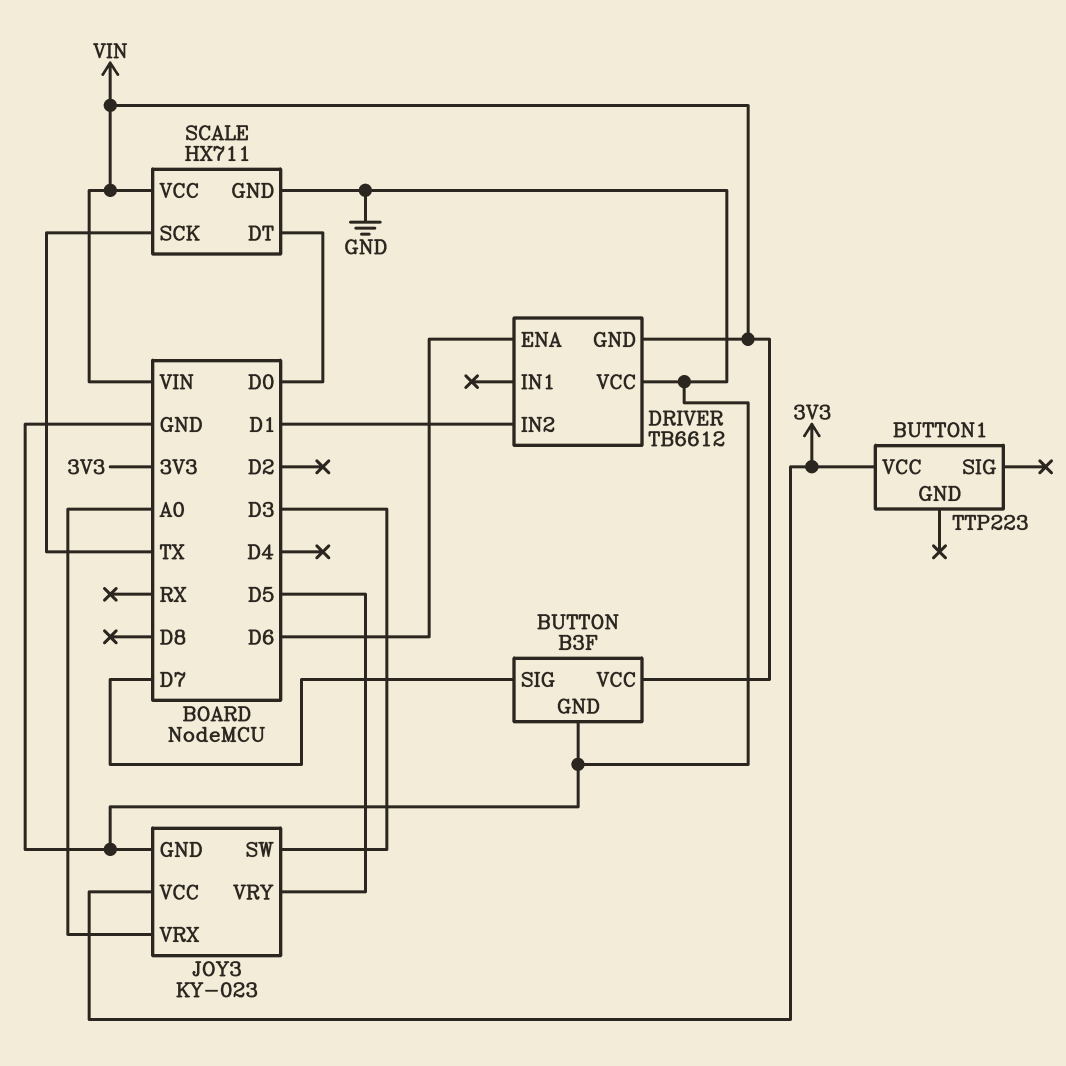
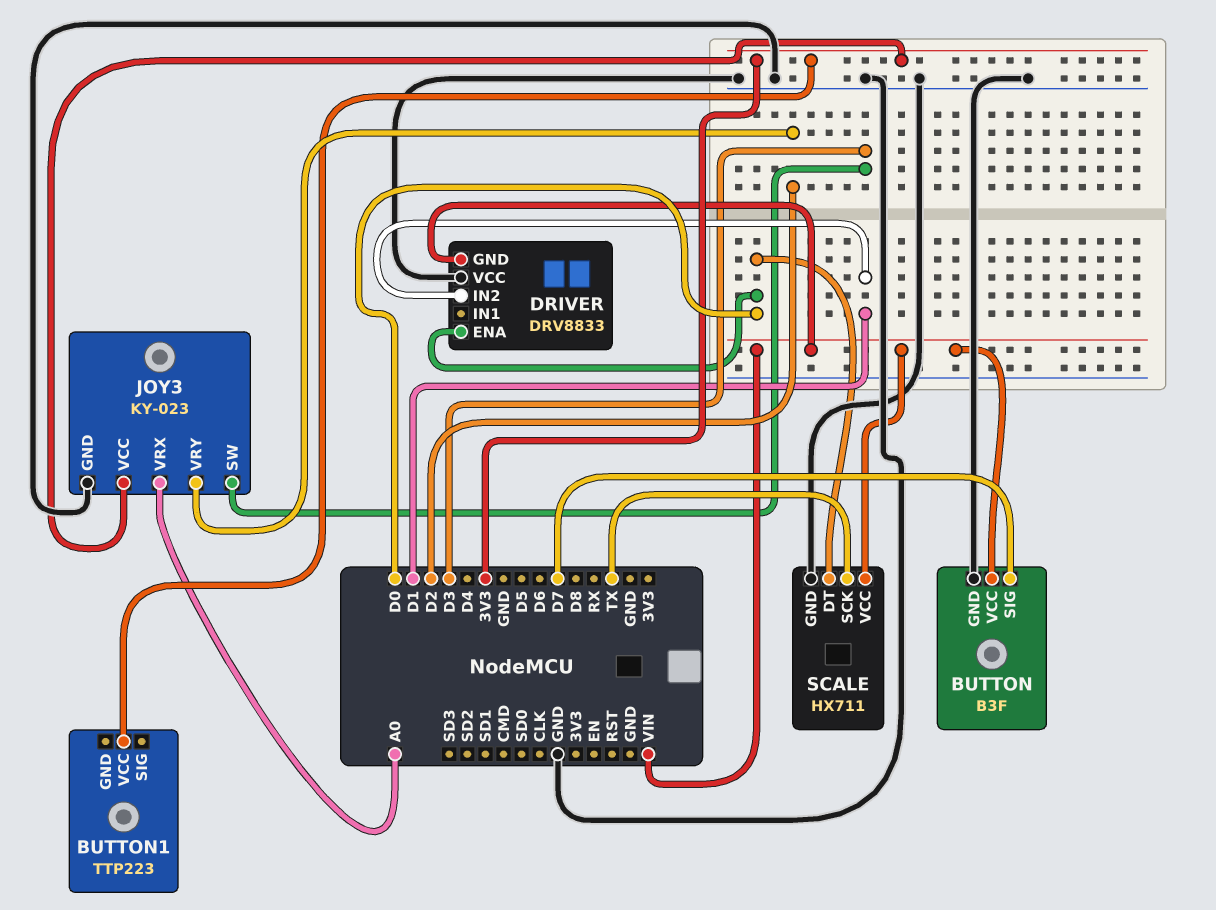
DRIVER: TB6612 -> DRV8833
DRIVER pin ENA: D6 -> D0
JOY3 pin VRY: D5 -> D2

